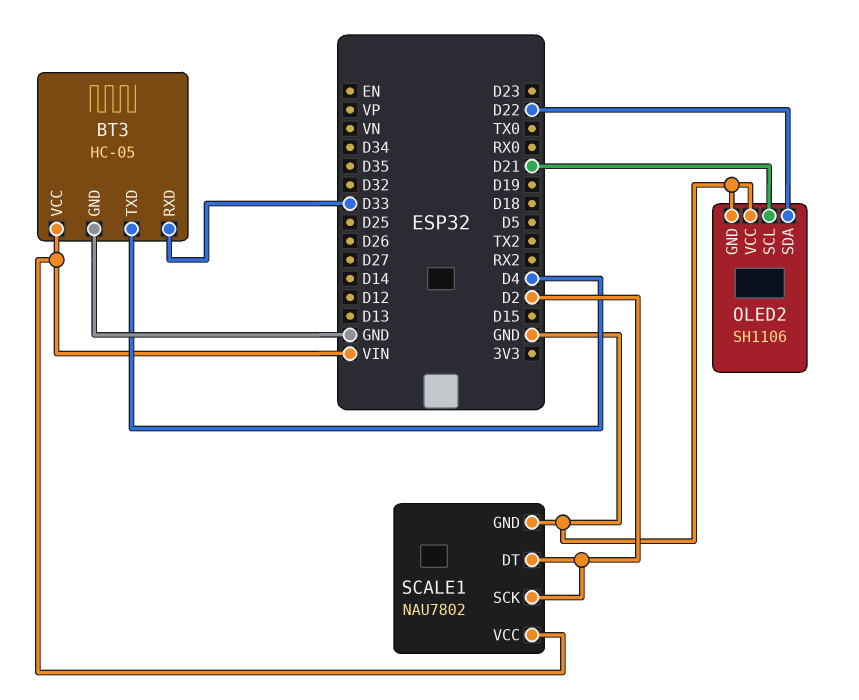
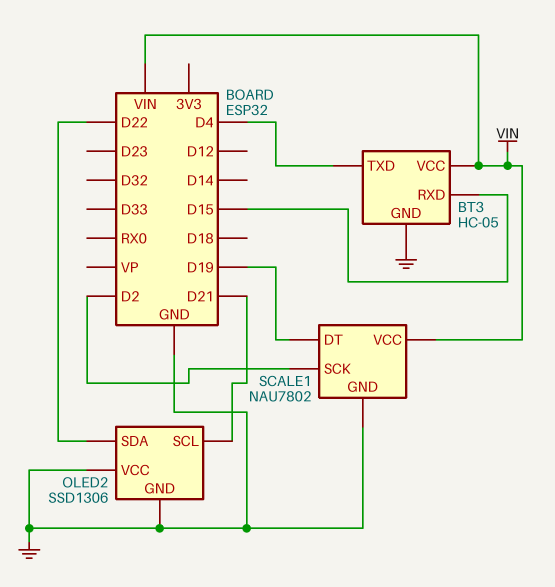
BT3 pin RXD: D33 -> D15
OLED2: SH1106 -> SSD1306
SCALE1 pin DT: D2 -> D19

